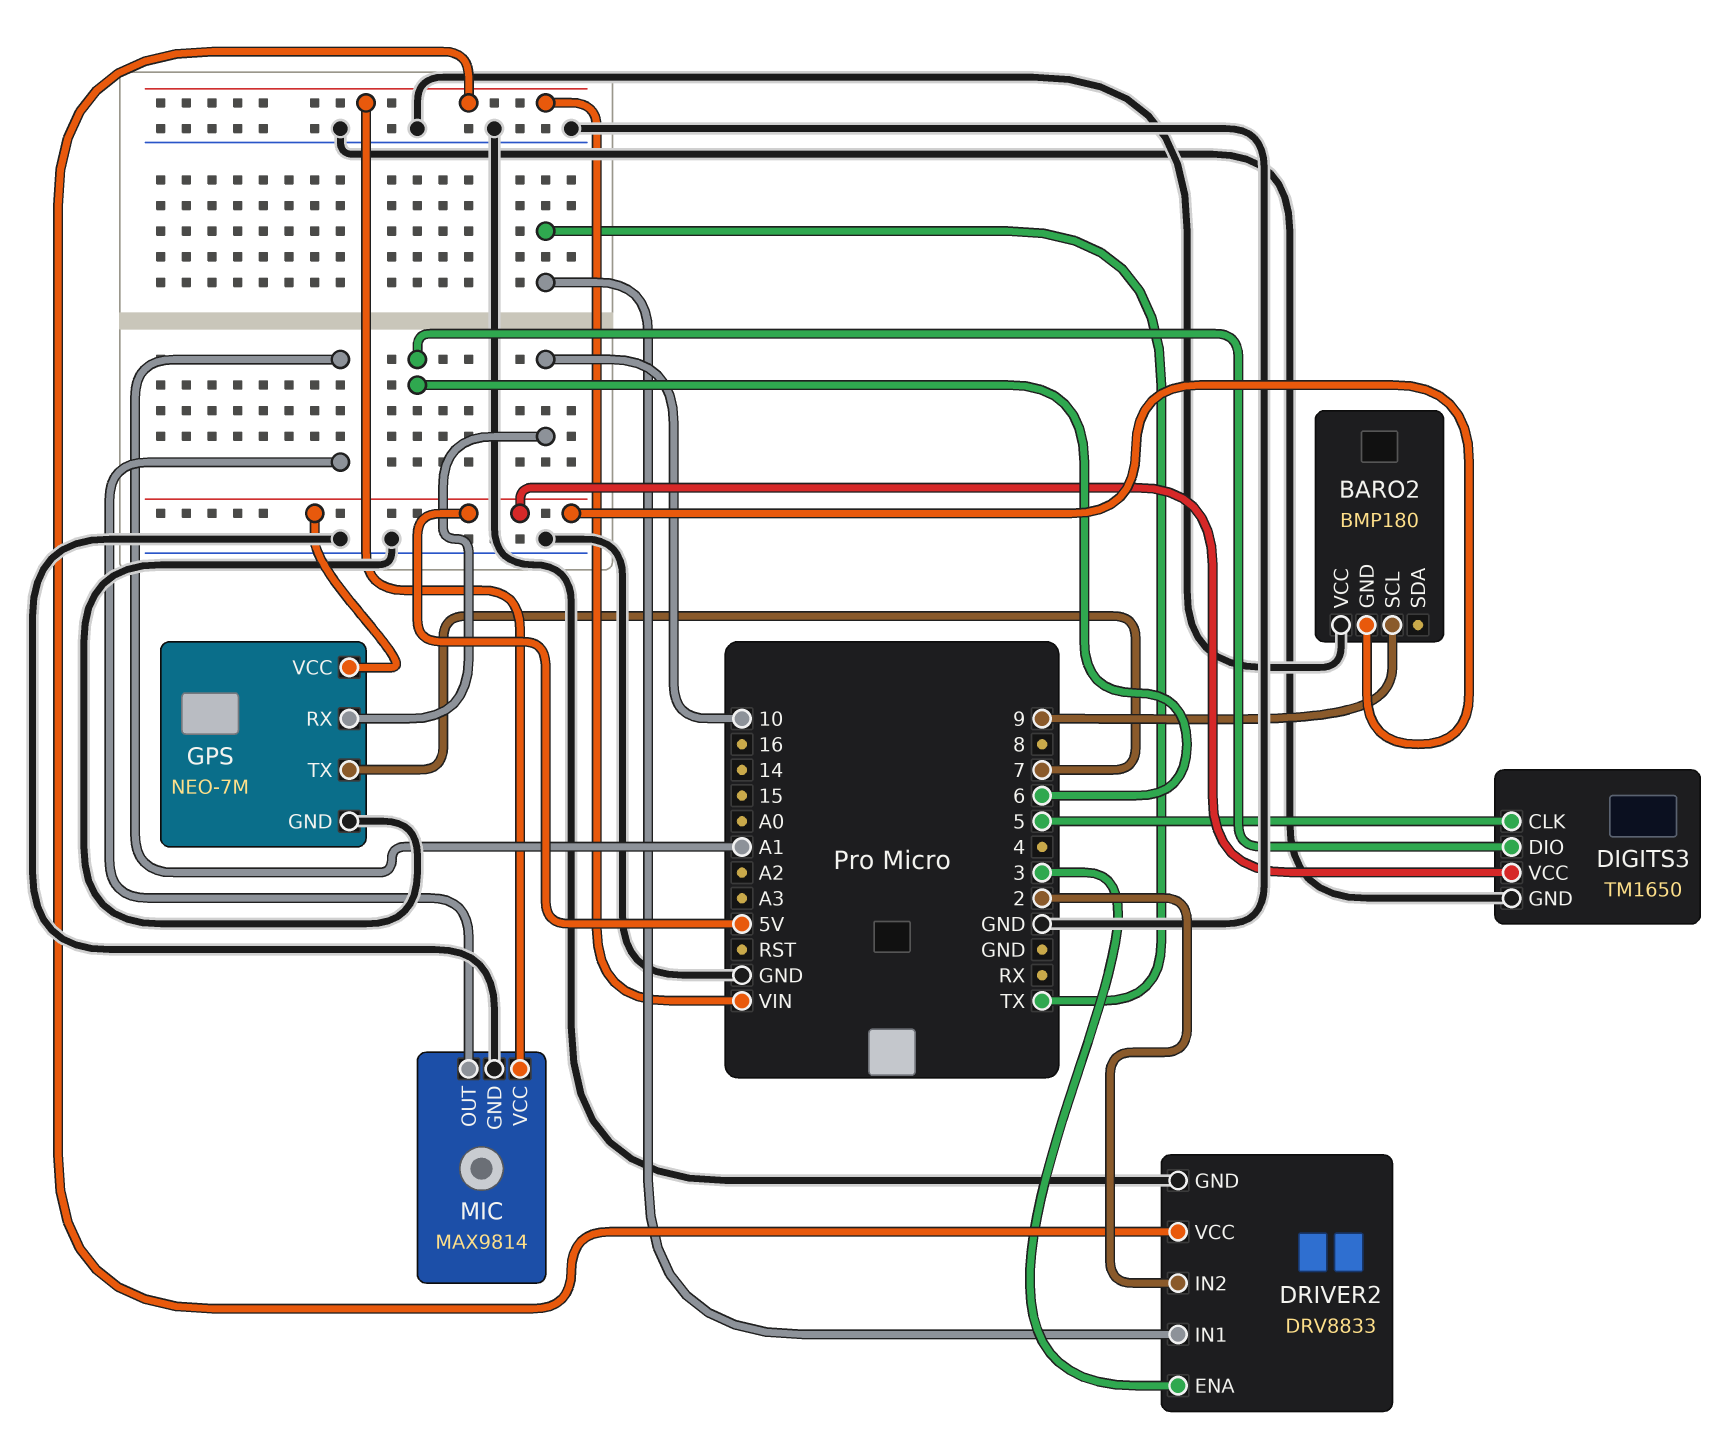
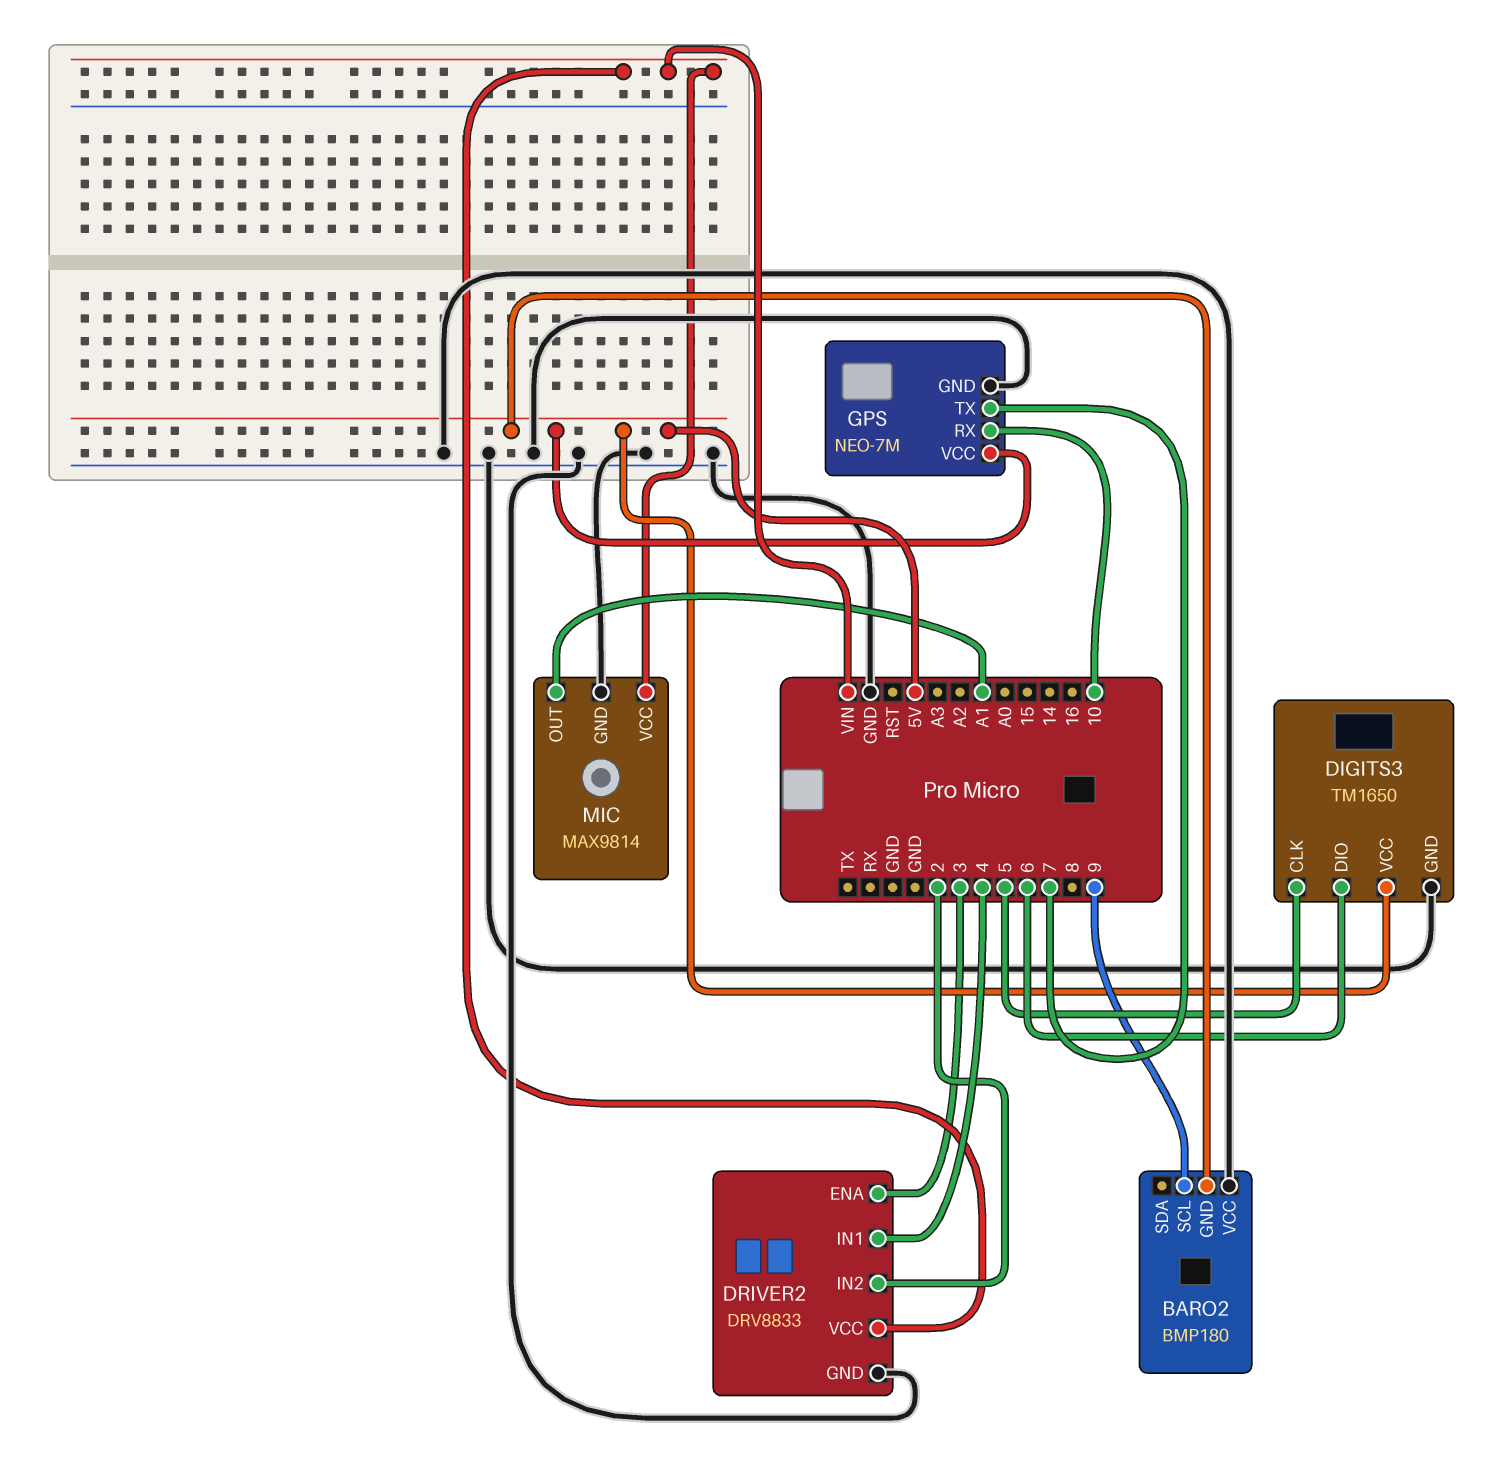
DRIVER2 pin IN1: TX -> 4

